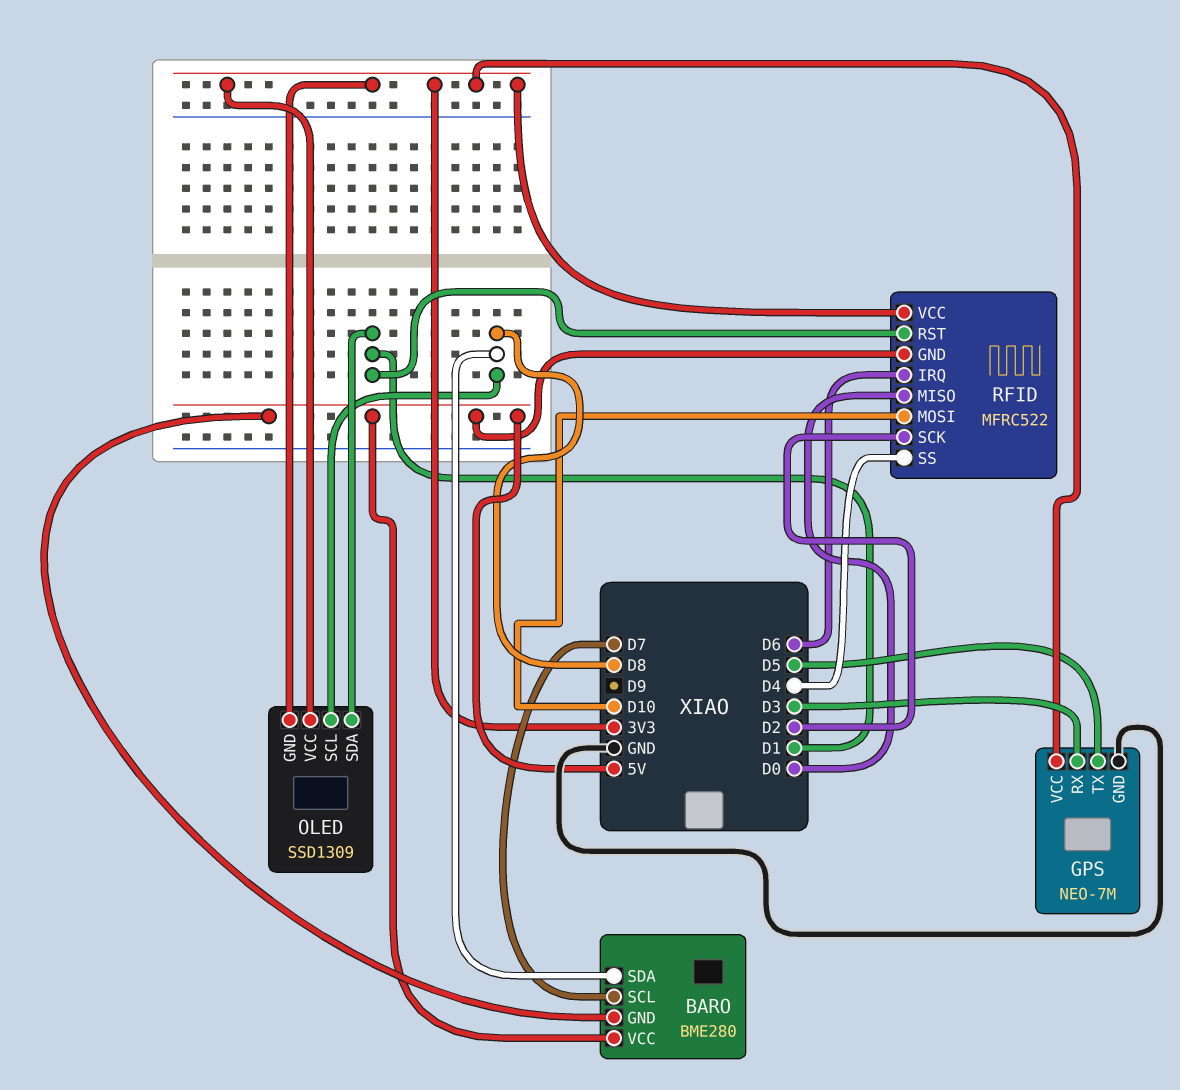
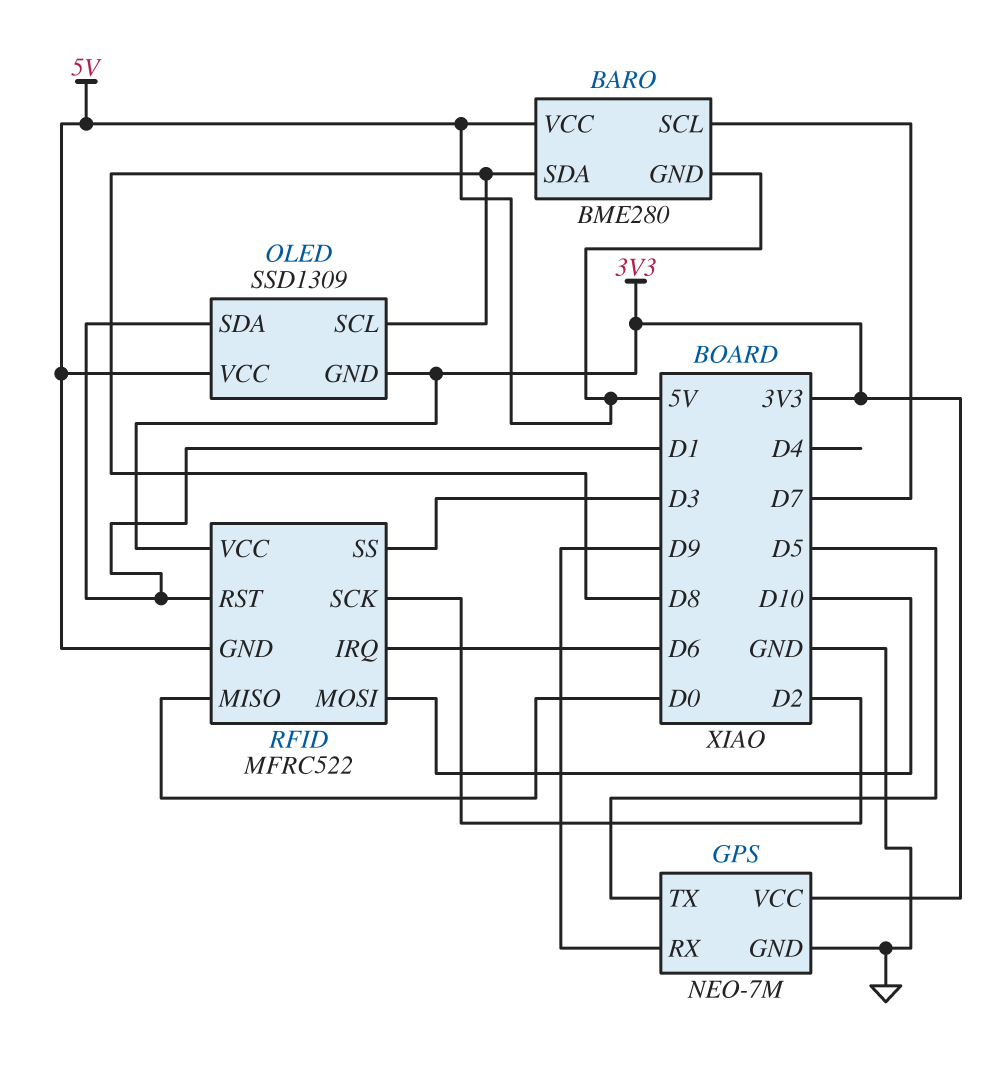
GPS pin RX: D3 -> D9
OLED pin VCC: 3V3 -> 5V
RFID pin SS: D4 -> D3

